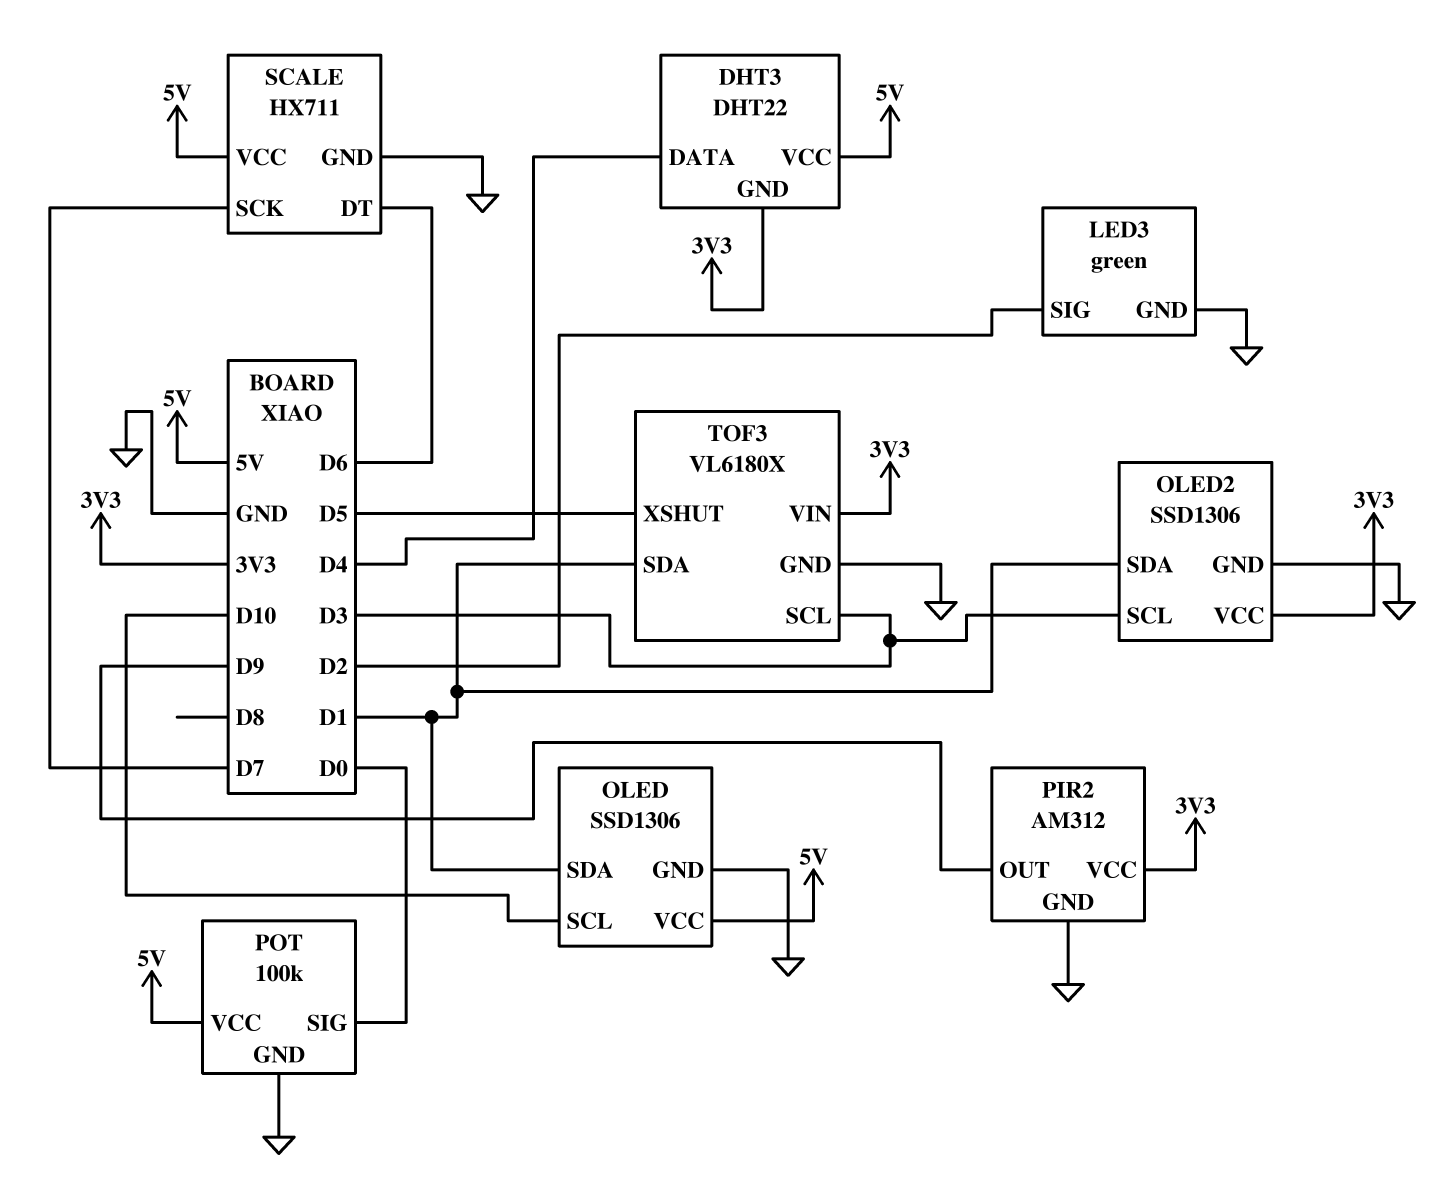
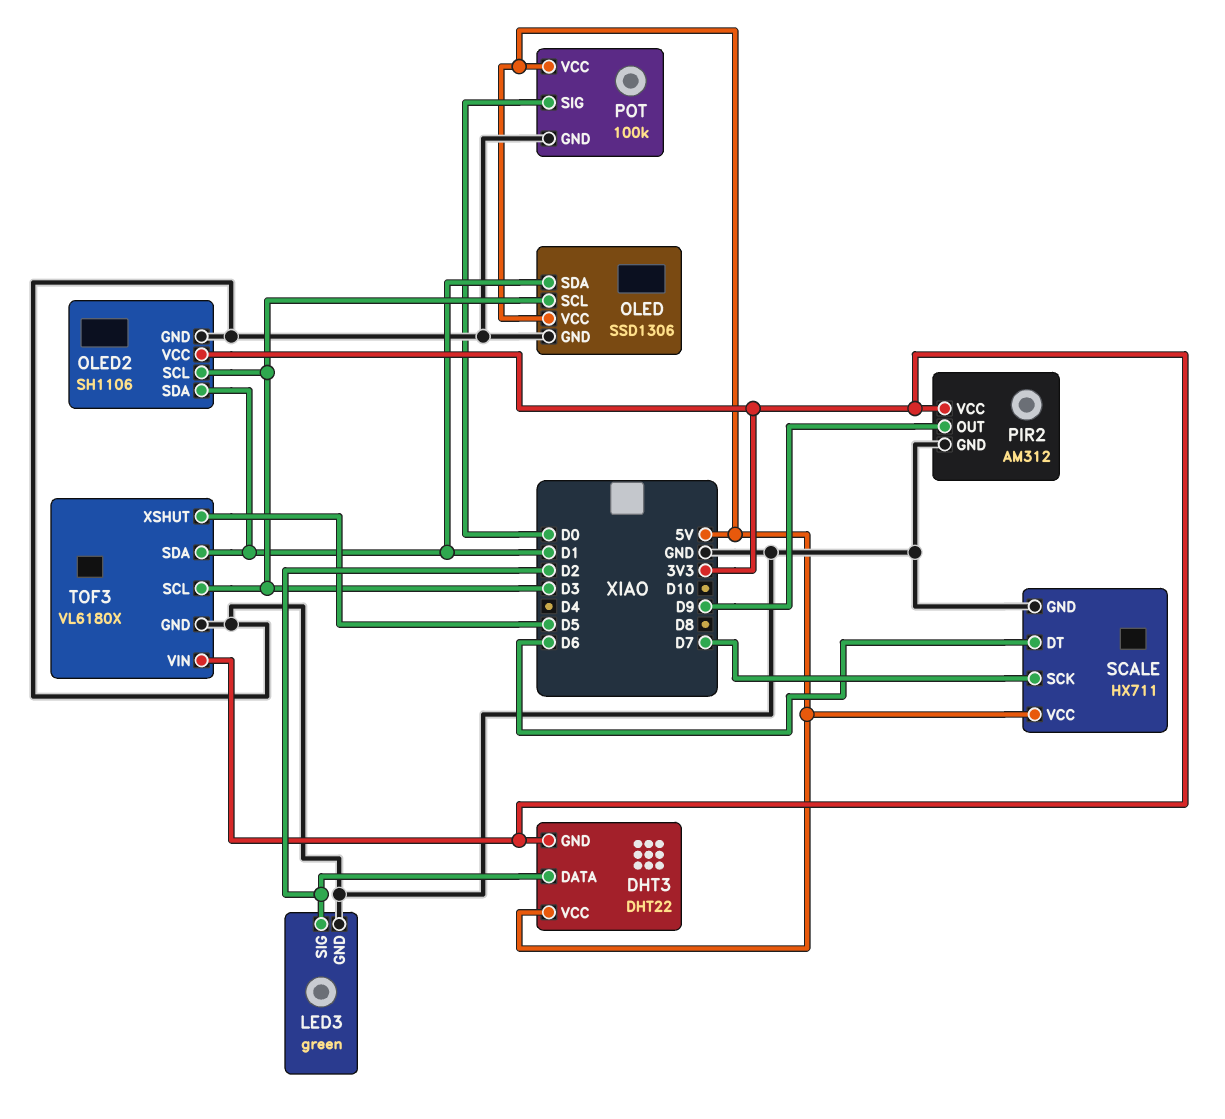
DHT3 pin DATA: D4 -> D2
OLED pin SCL: D10 -> D3
OLED2: SSD1306 -> SH1106

